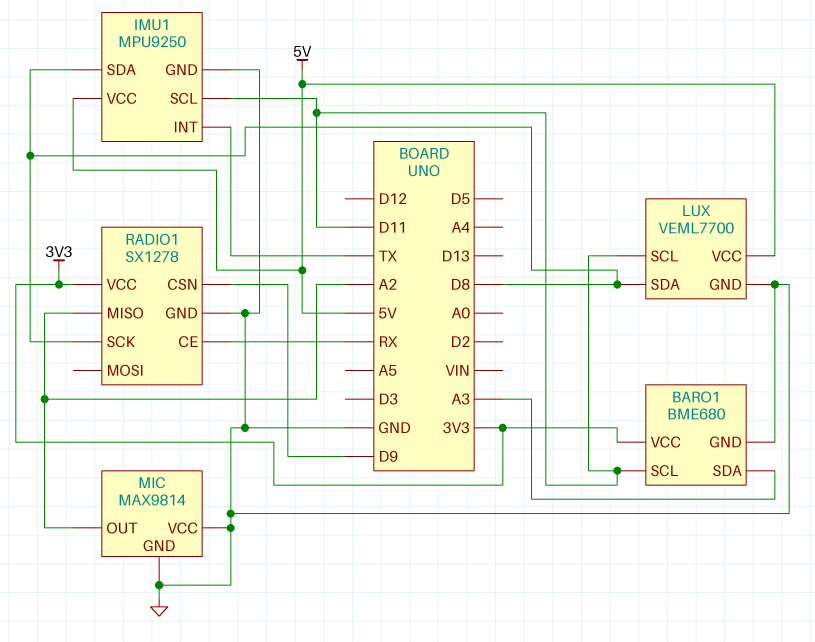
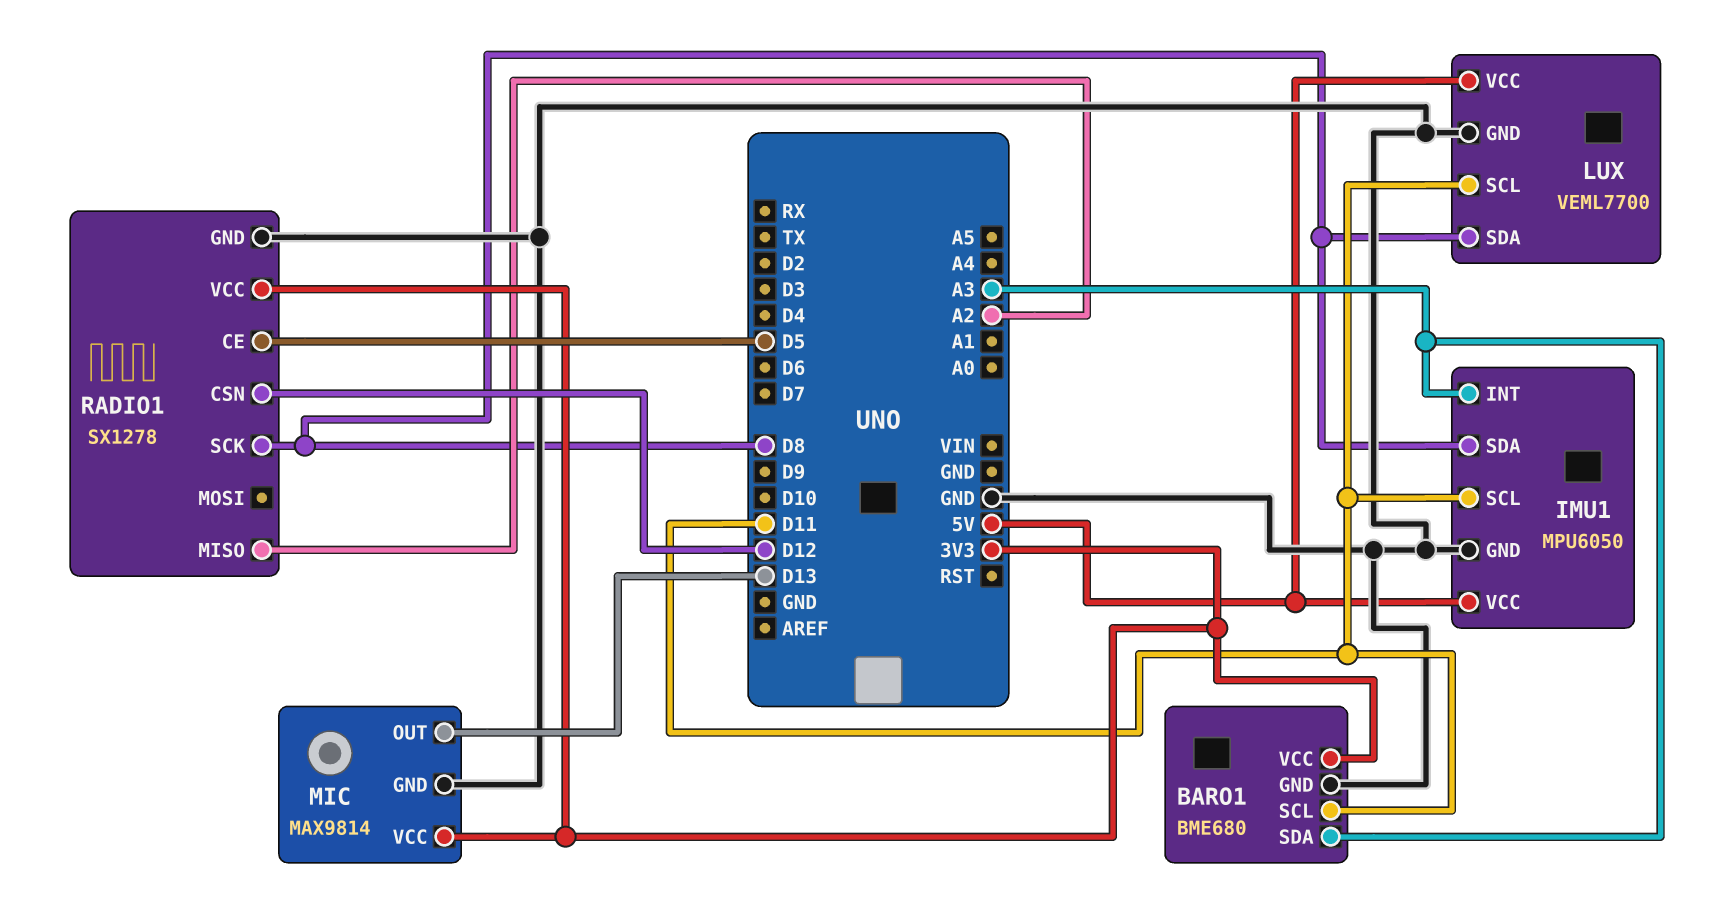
IMU1: MPU9250 -> MPU6050
IMU1 pin INT: TX -> A3
MIC pin OUT: A2 -> D13
MIC pin VCC: GND -> 3V3
RADIO1 pin CE: RX -> D5
RADIO1 pin CSN: D9 -> D12

